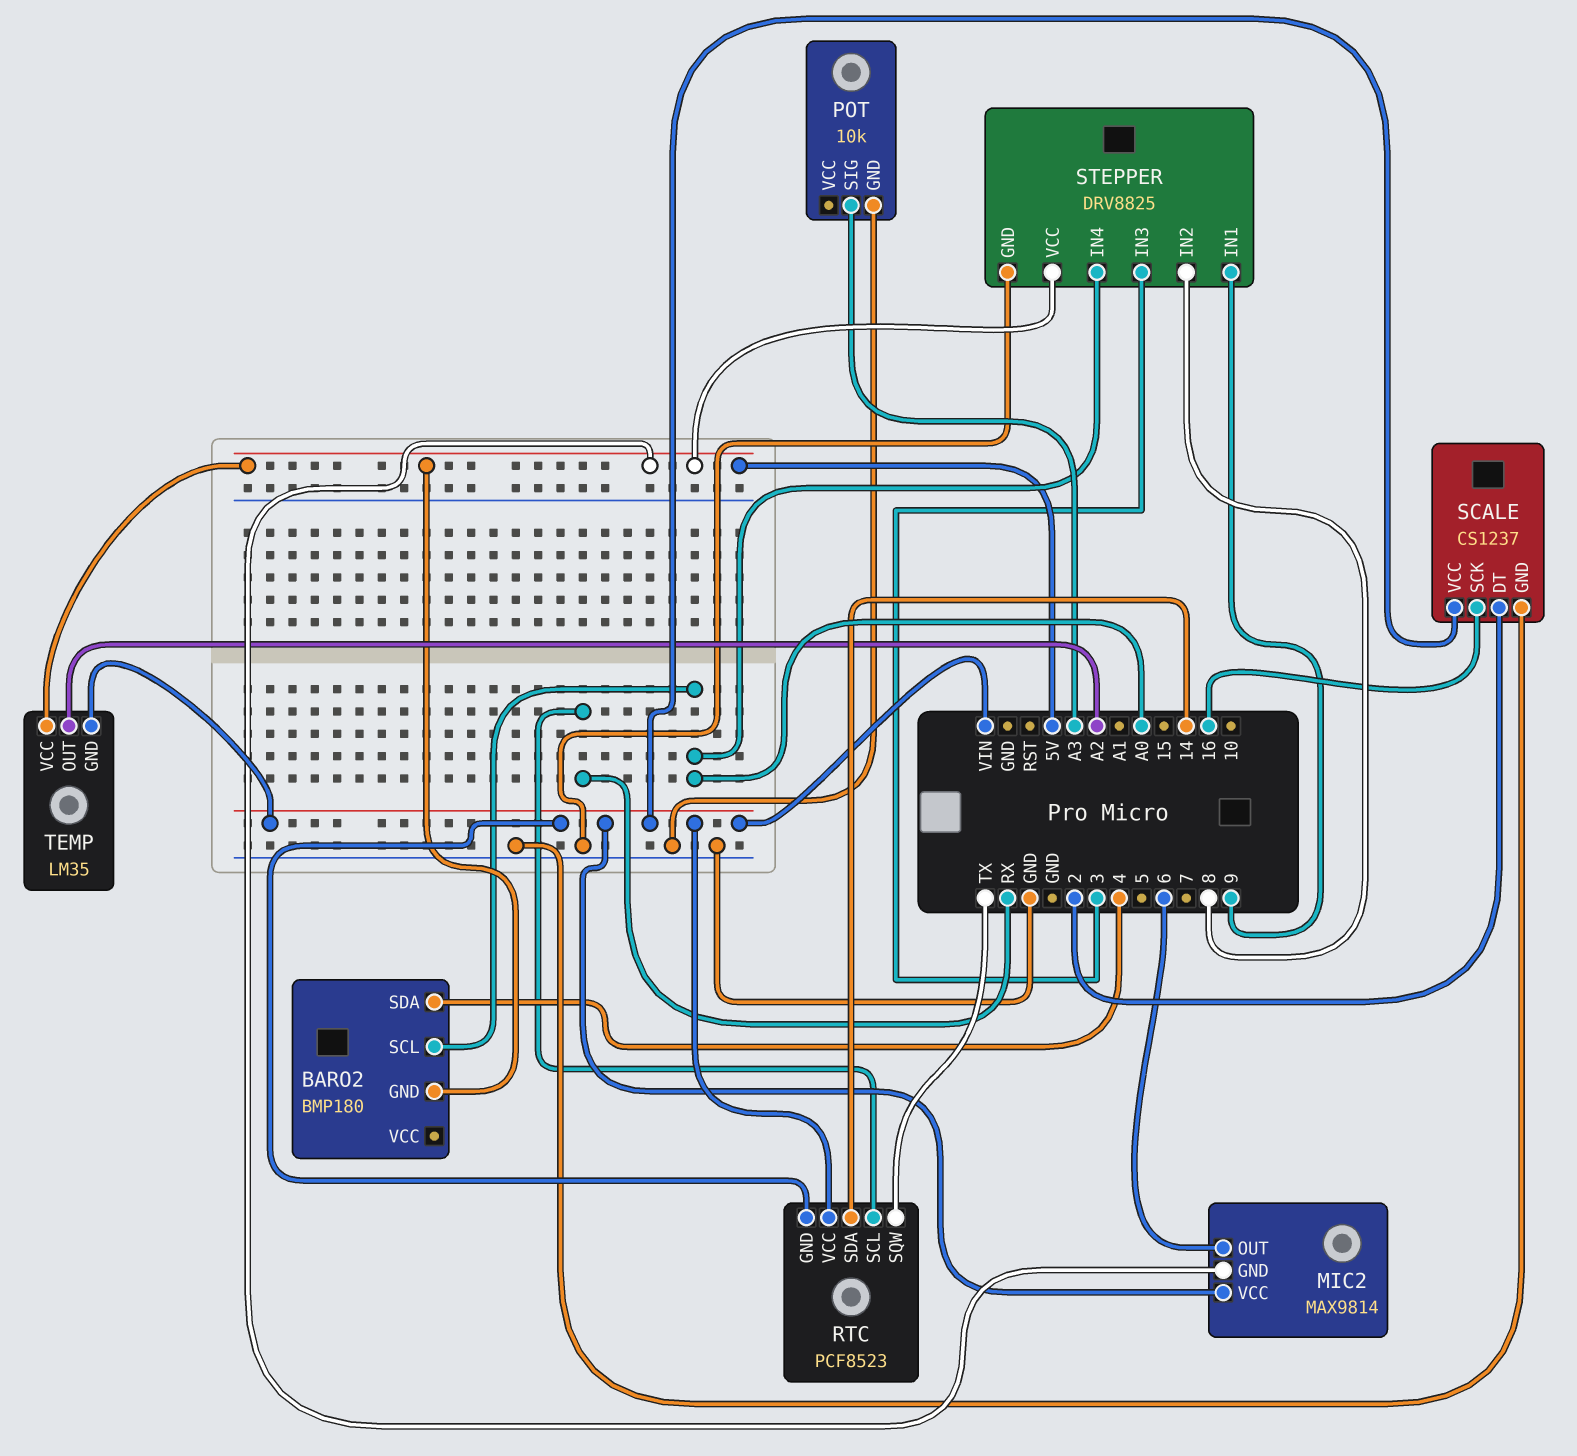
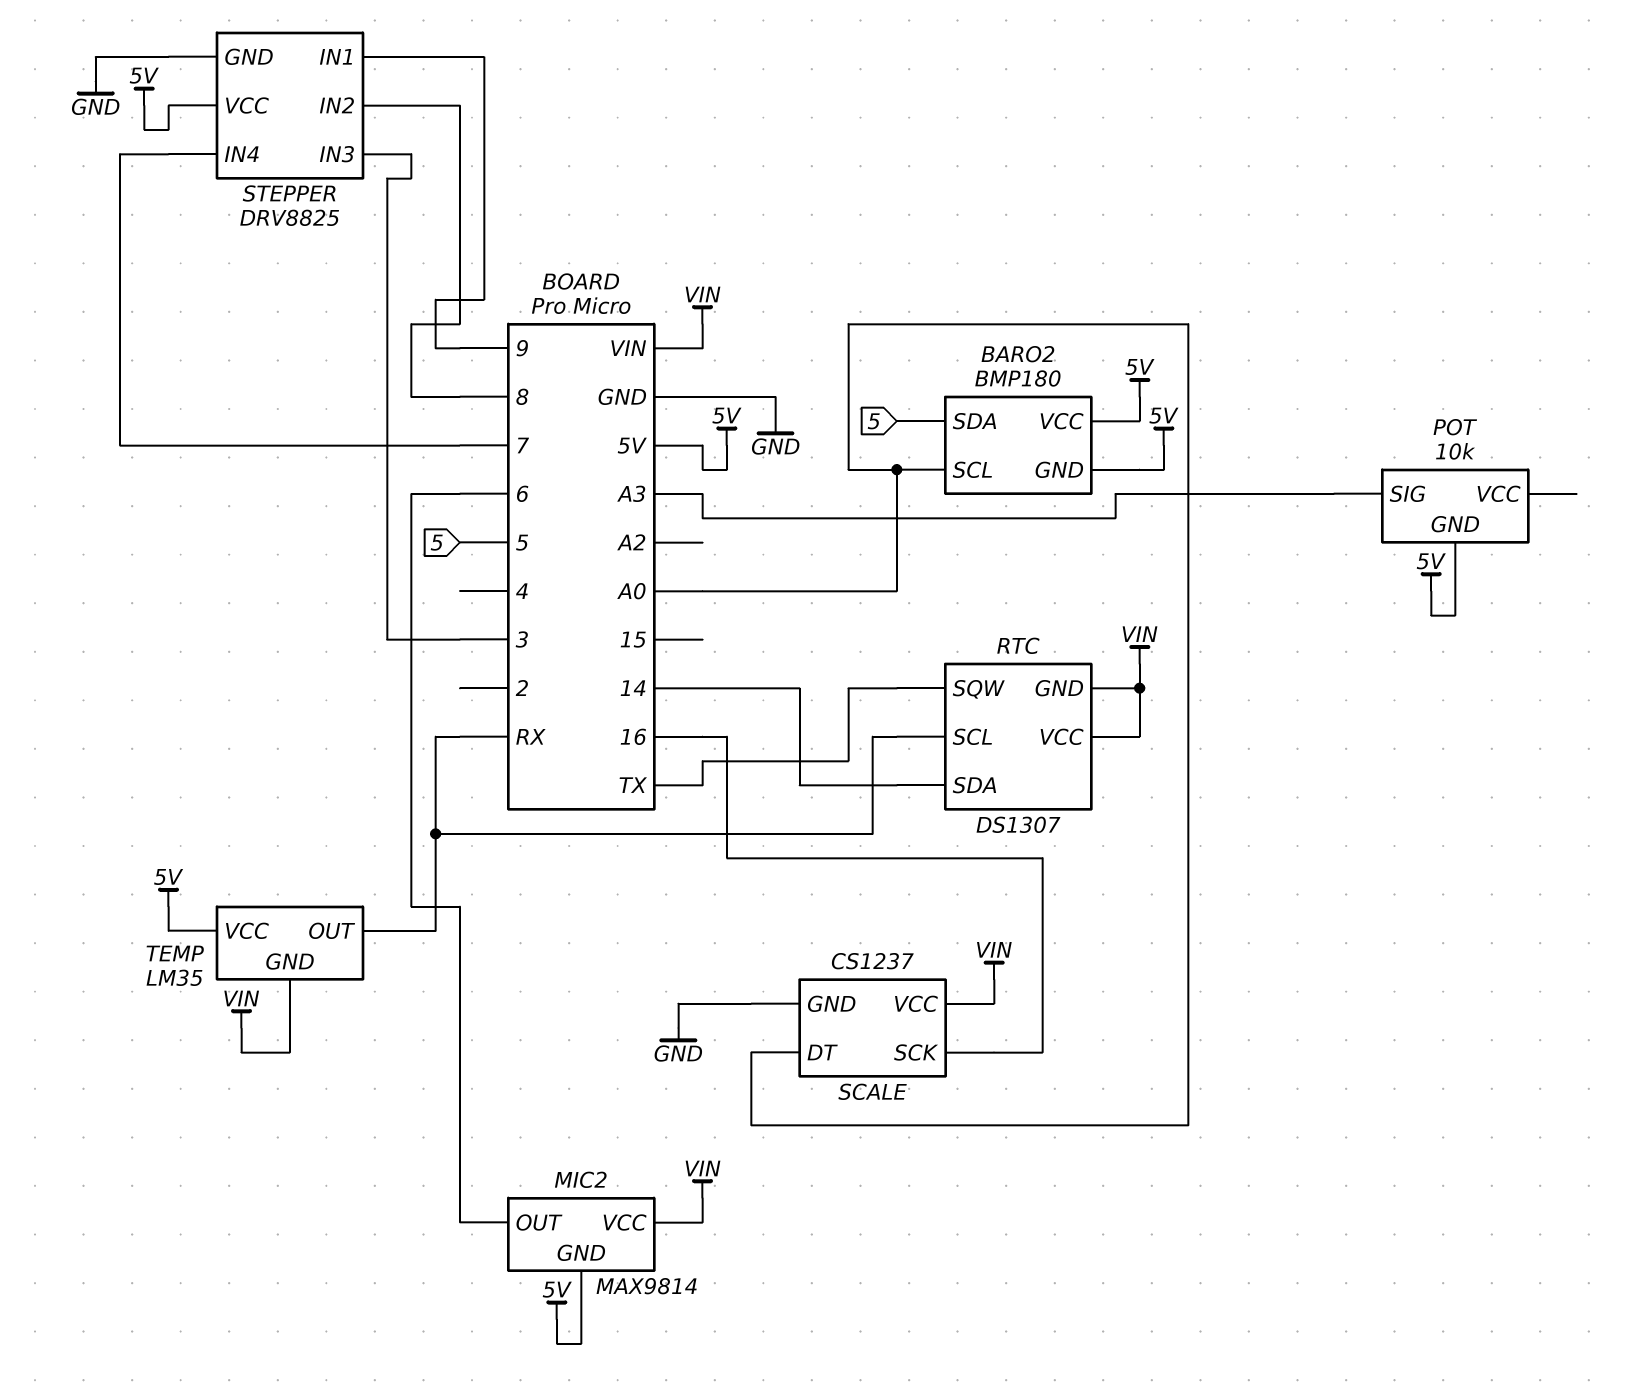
BARO2 pin SDA: 4 -> 5
BARO2 pin VCC: none -> 5V
POT pin GND: GND -> 5V
RTC: PCF8523 -> DS1307
SCALE pin DT: 2 -> A0
STEPPER pin IN4: A0 -> 7
TEMP pin OUT: A2 -> RX

